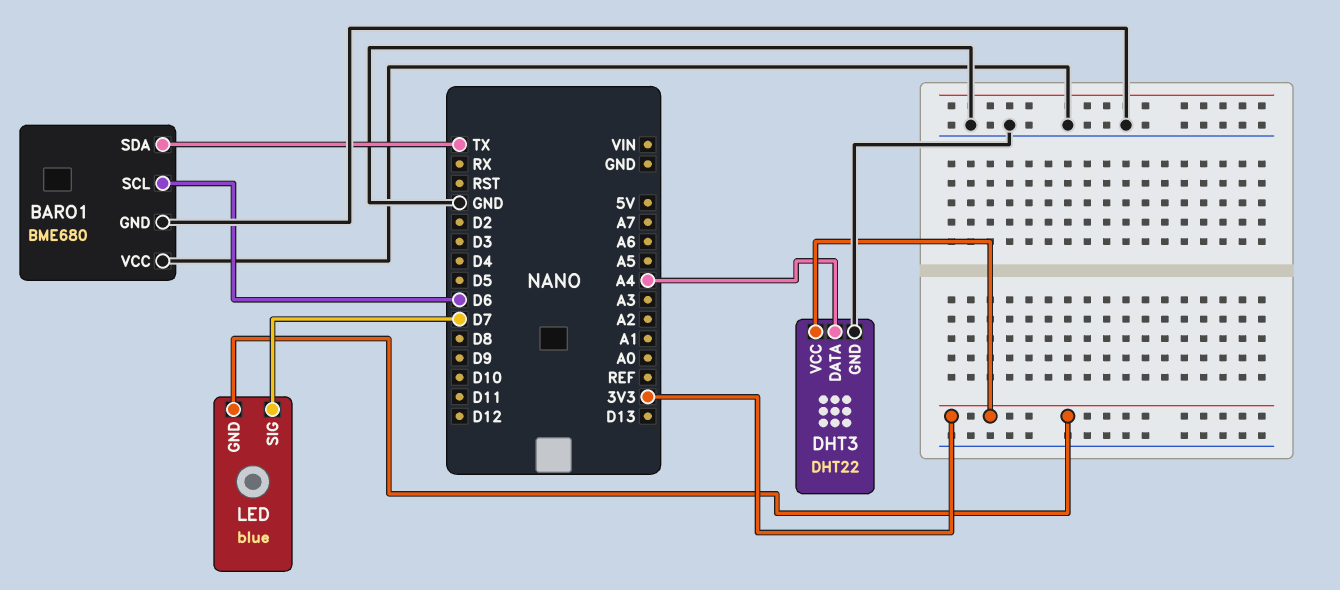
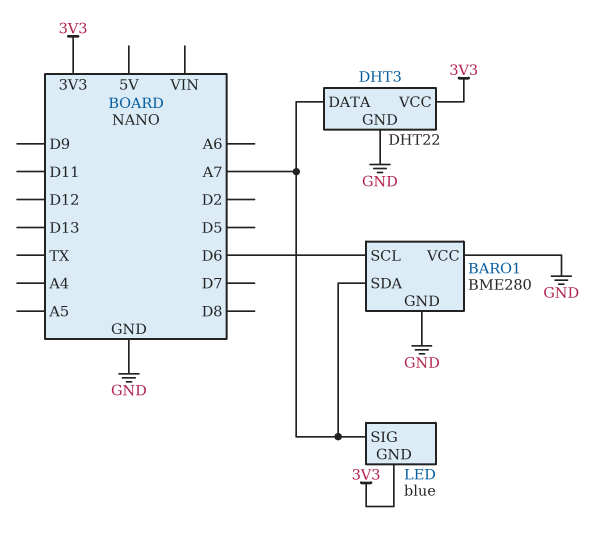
BARO1: BME680 -> BME280
BARO1 pin SDA: TX -> A7
DHT3 pin DATA: A4 -> A7
LED pin SIG: D7 -> A7

